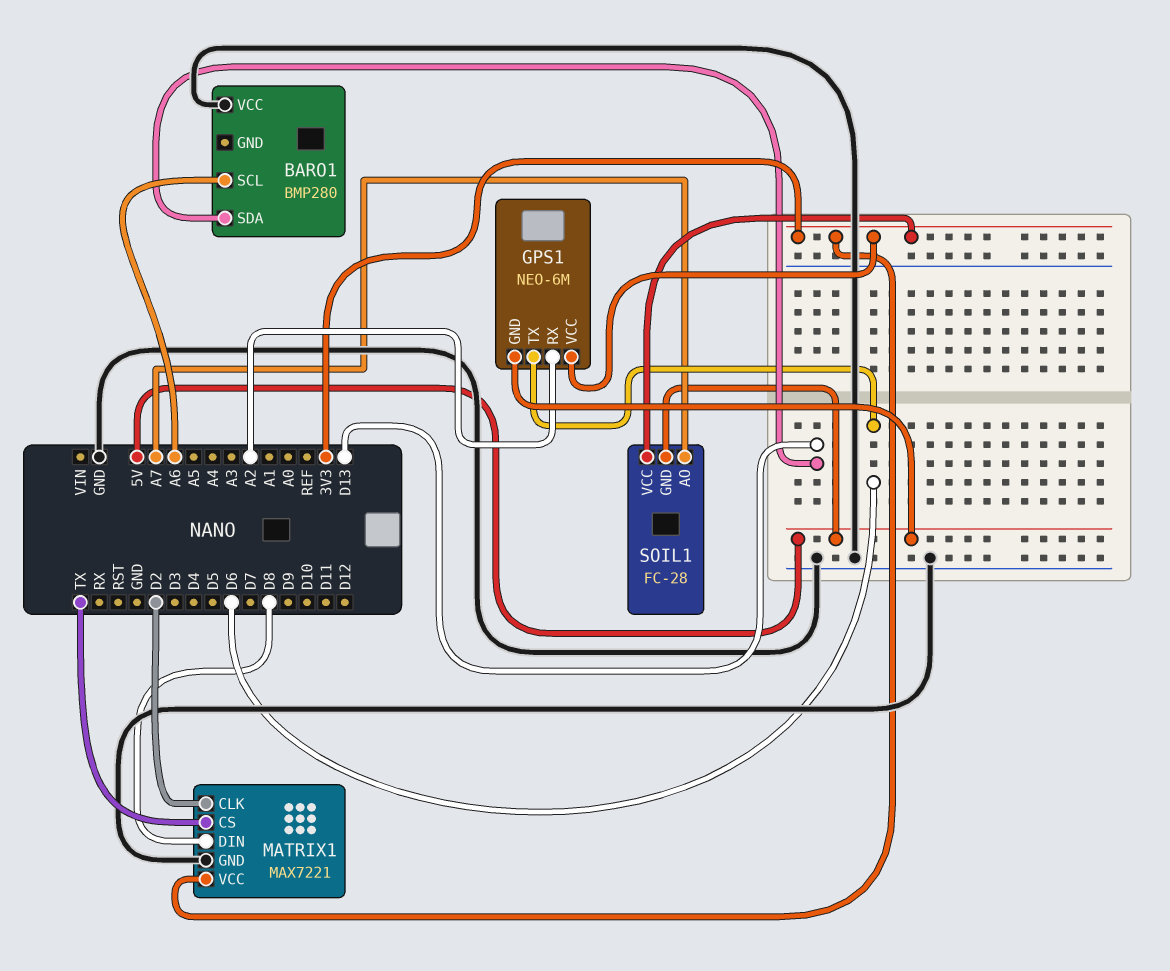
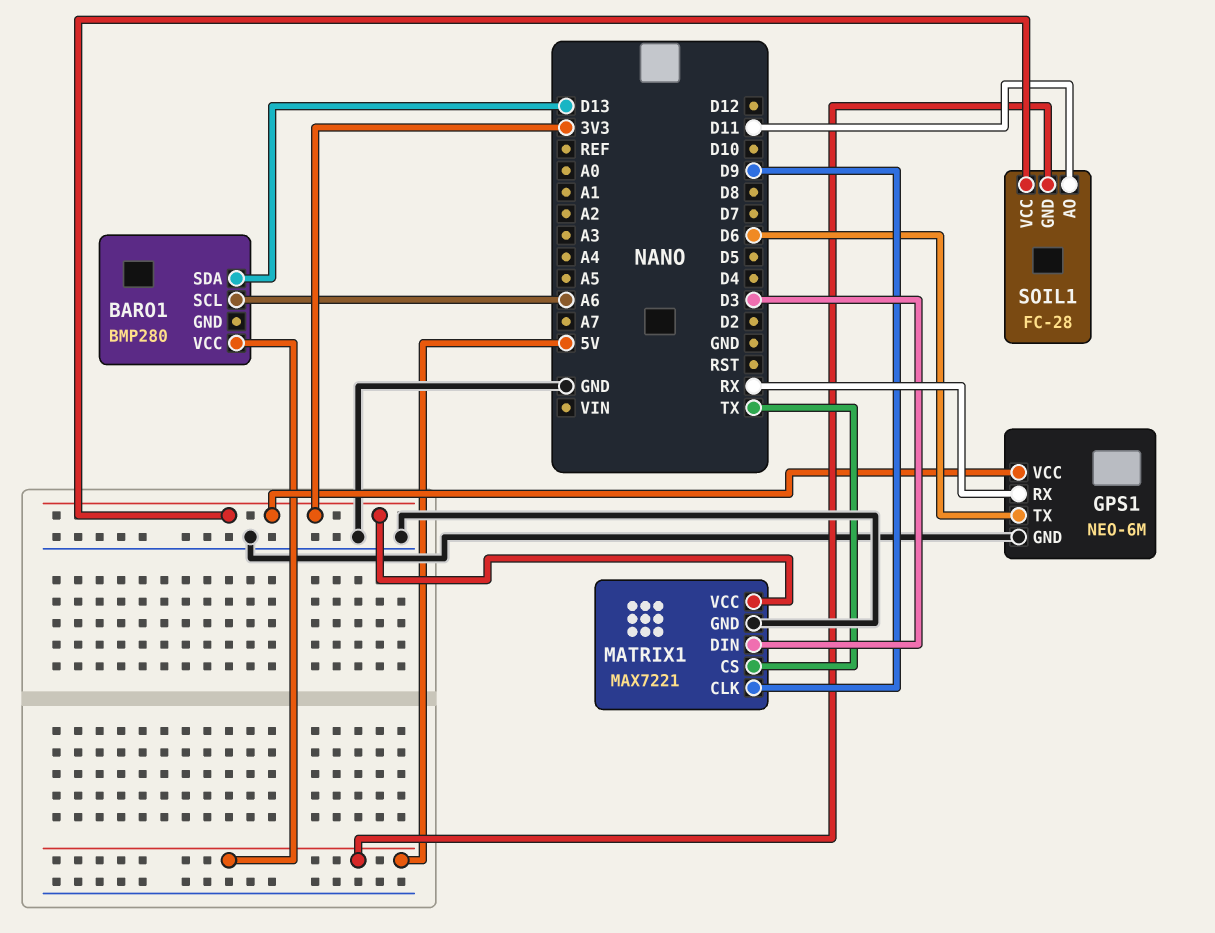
BARO1 pin VCC: GND -> 5V
GPS1 pin GND: 5V -> GND
GPS1 pin RX: A2 -> RX
MATRIX1 pin CLK: D2 -> D9
MATRIX1 pin DIN: D8 -> D3
SOIL1 pin AO: A7 -> D11

